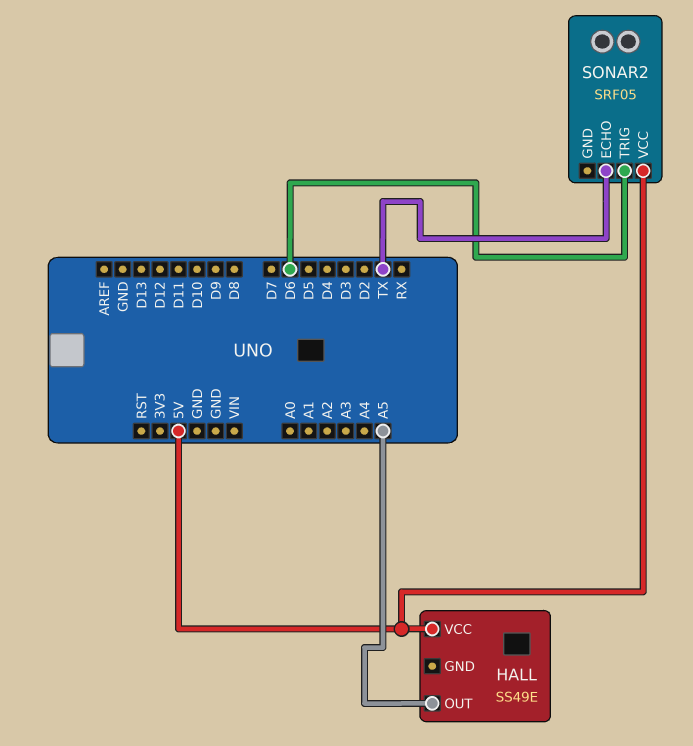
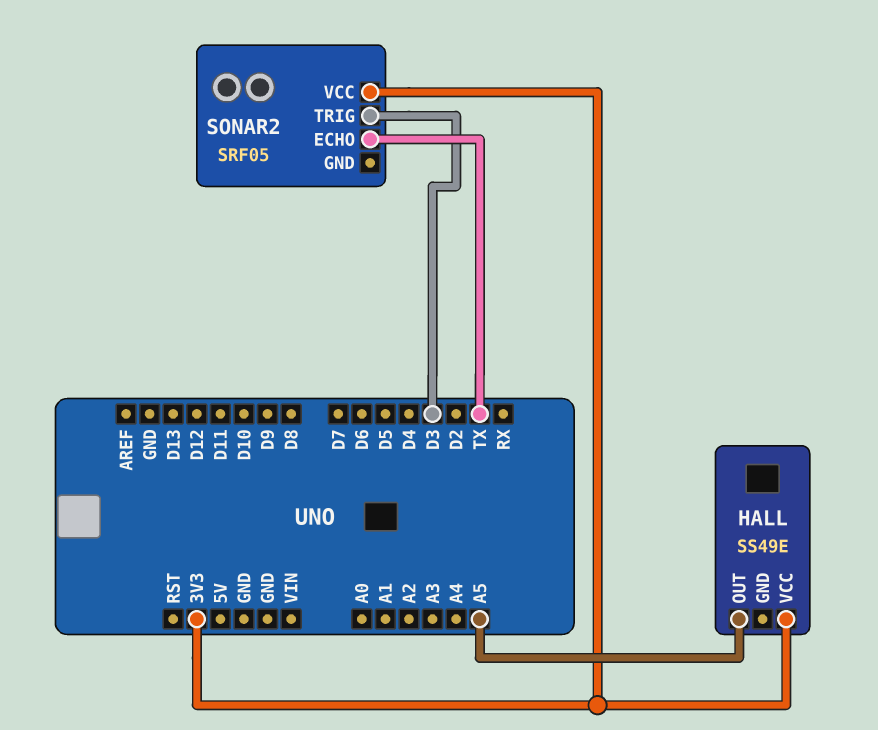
HALL pin VCC: 5V -> 3V3
SONAR2 pin TRIG: D6 -> D3
SONAR2 pin VCC: 5V -> 3V3

